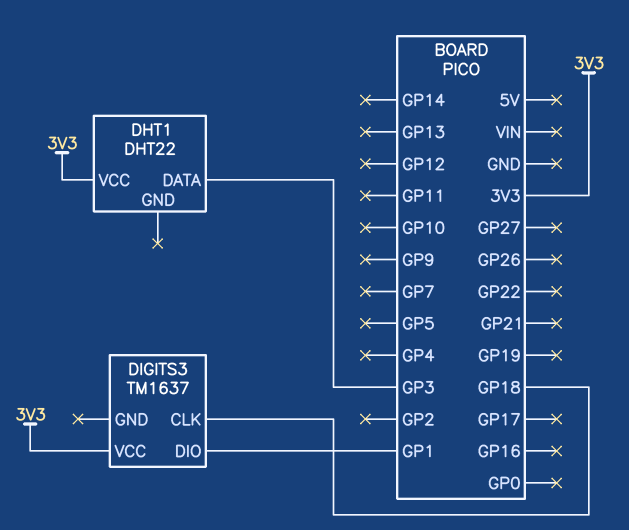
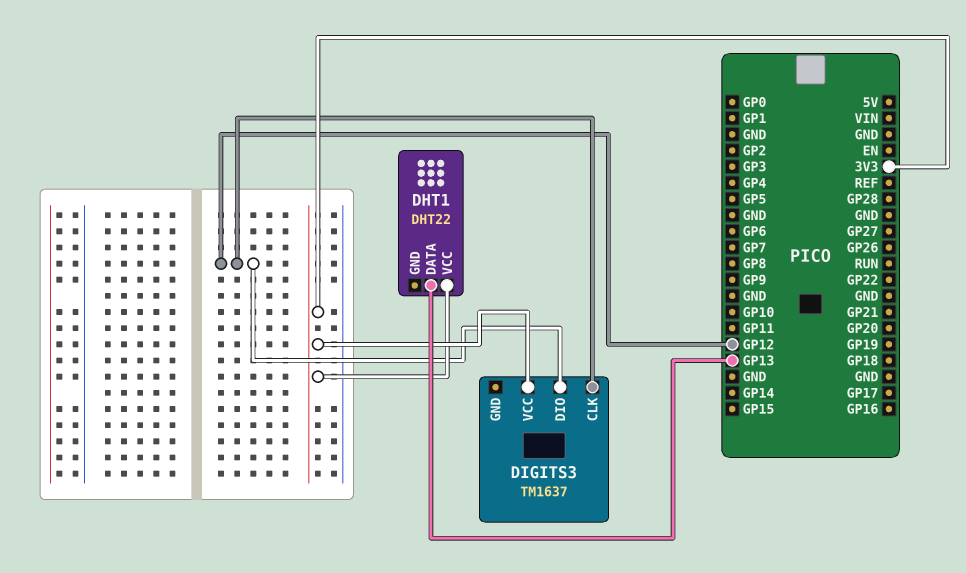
DHT1 pin DATA: GP3 -> GP13
DIGITS3 pin CLK: GP18 -> GP12
DIGITS3 pin DIO: GP1 -> GP12

